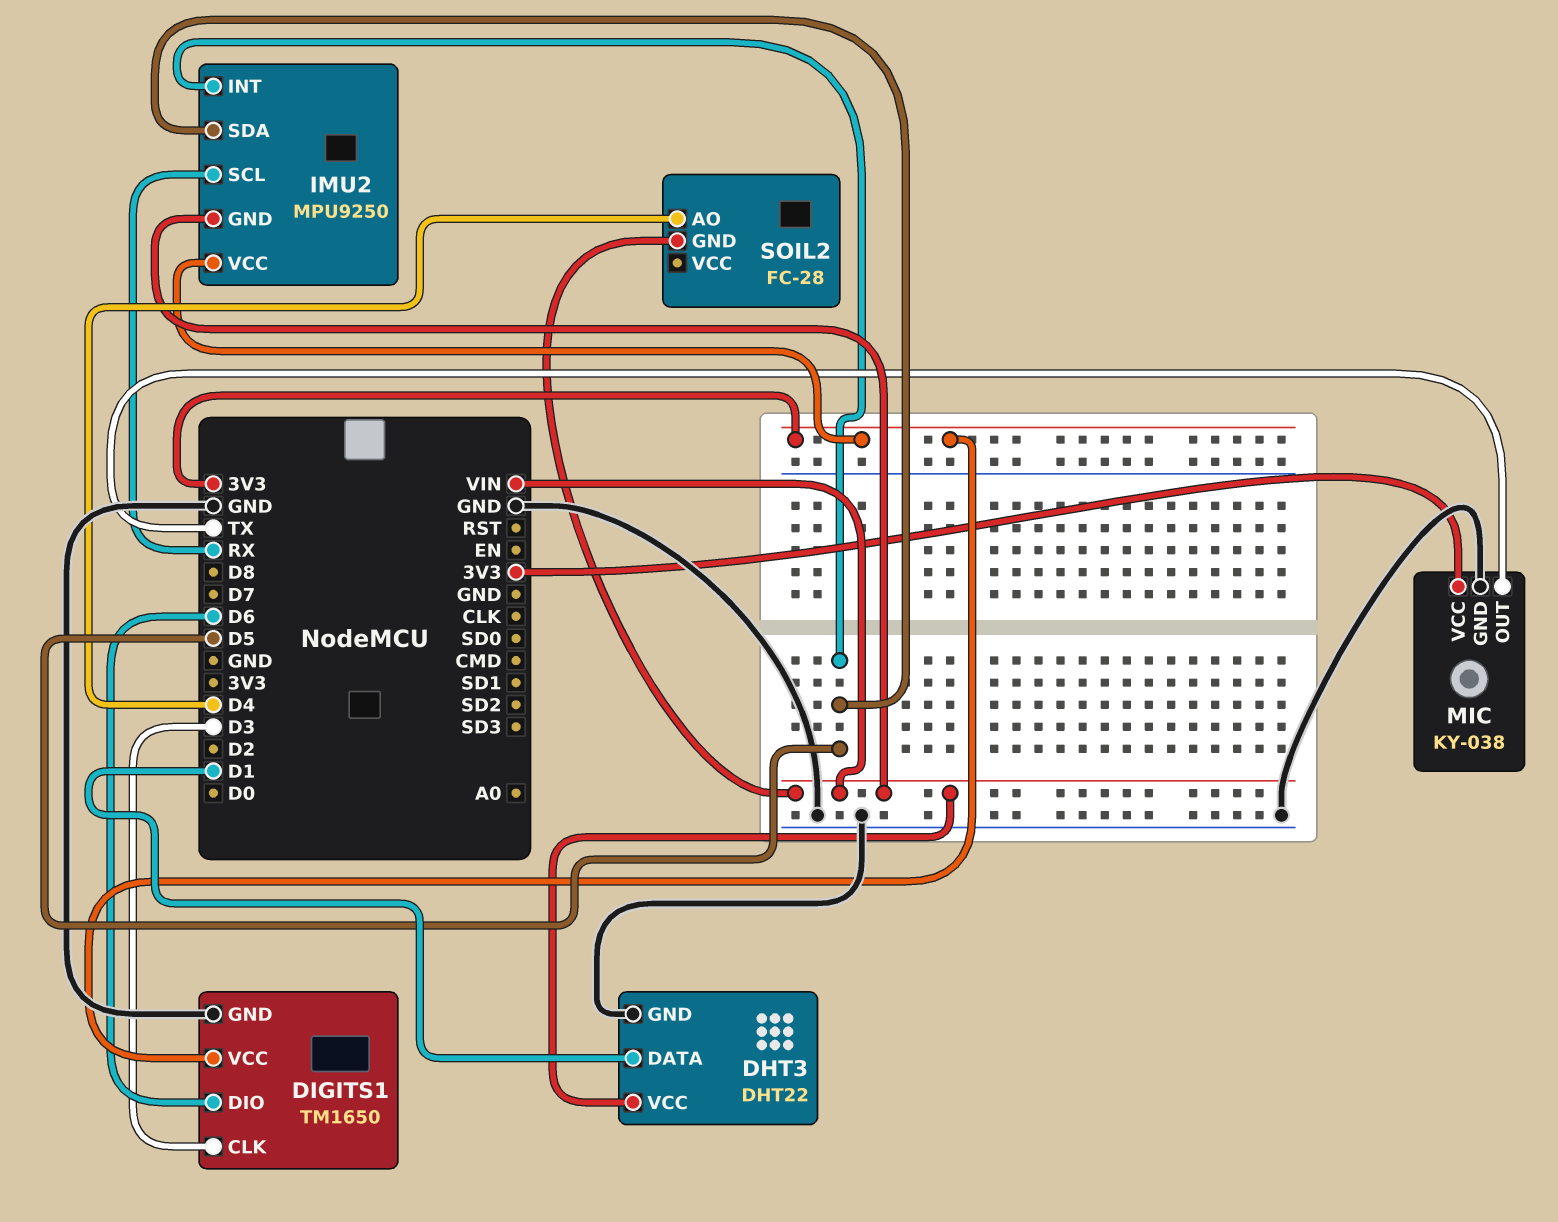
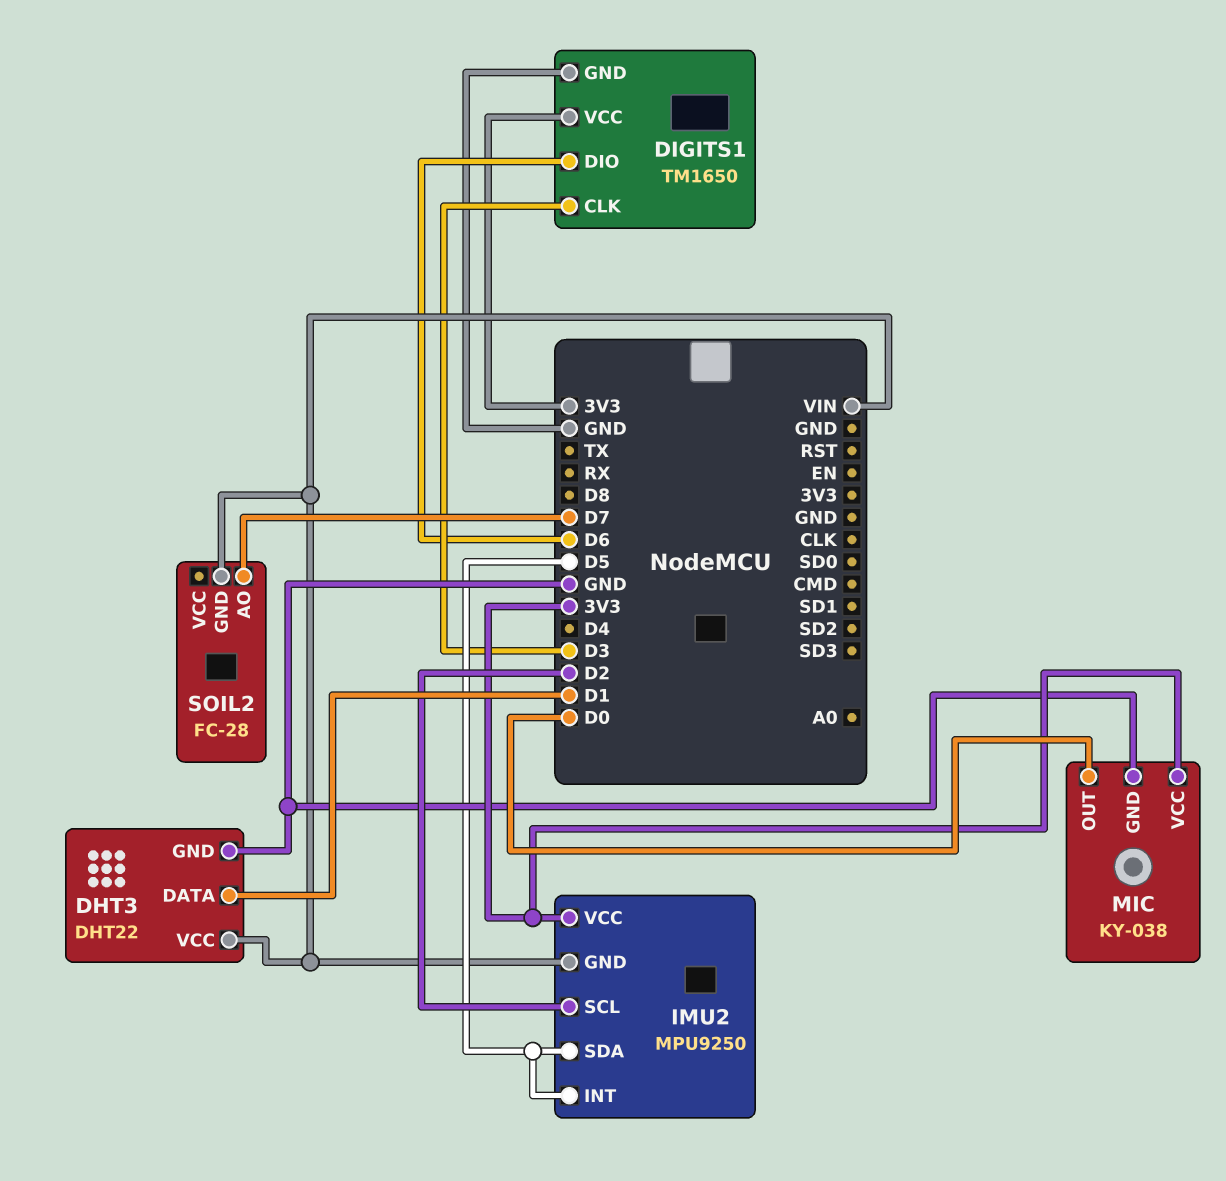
IMU2 pin SCL: RX -> D2
MIC pin OUT: TX -> D0
SOIL2 pin AO: D4 -> D7

